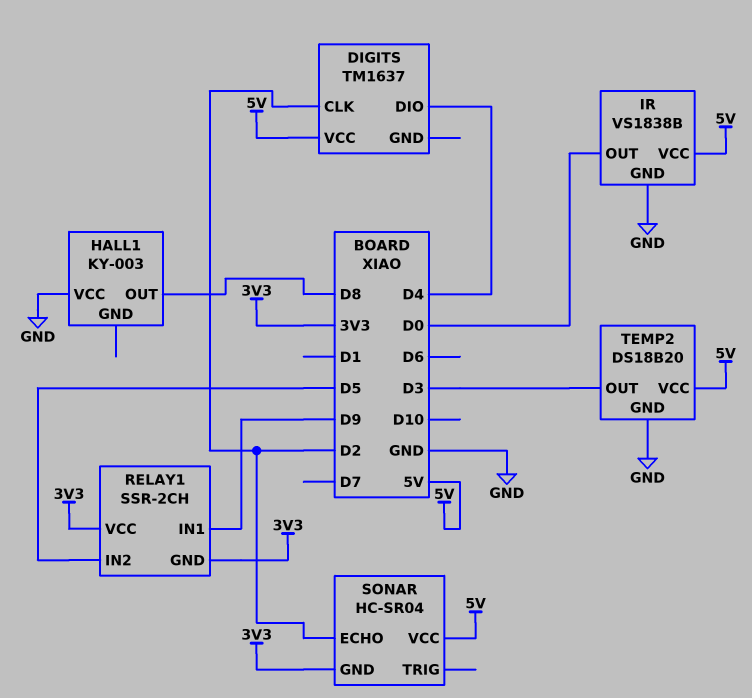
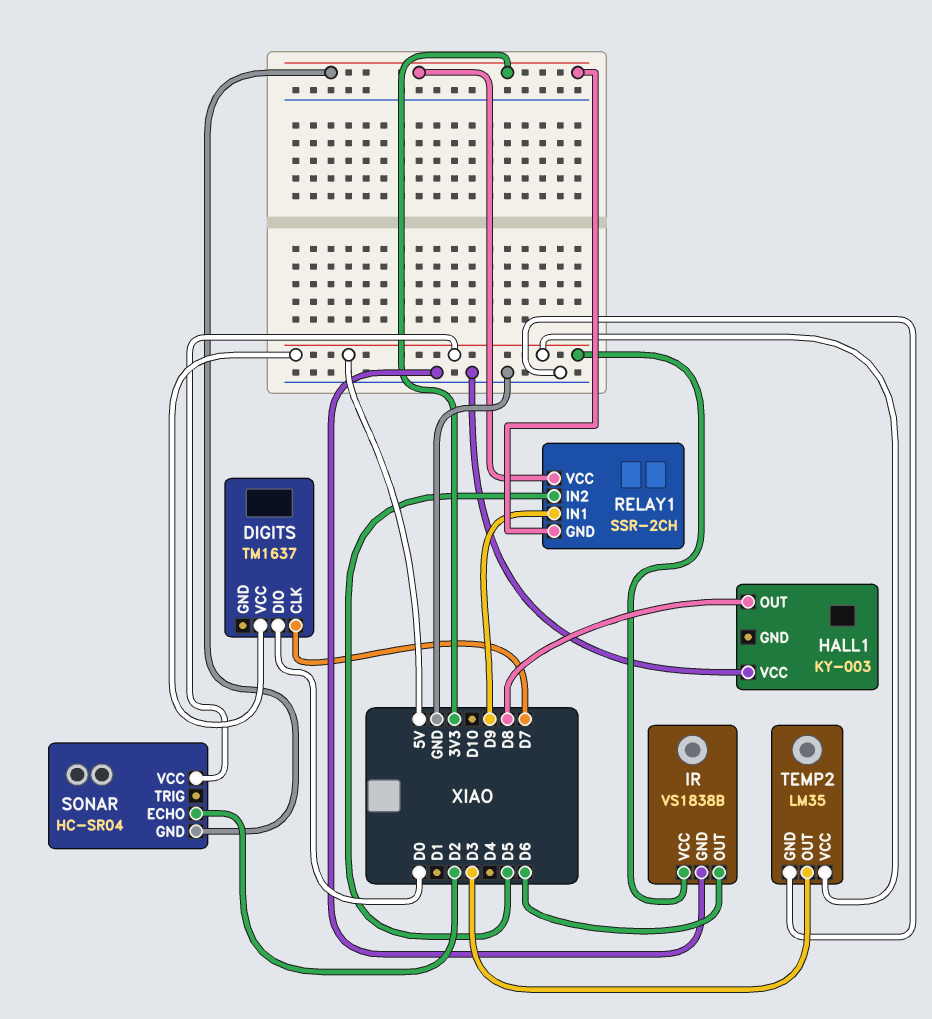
DIGITS pin CLK: D2 -> D7
DIGITS pin DIO: D4 -> D0
IR pin OUT: D0 -> D6
TEMP2: DS18B20 -> LM35

